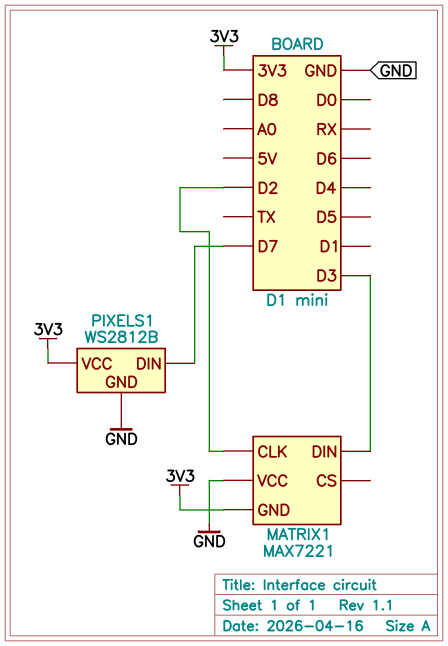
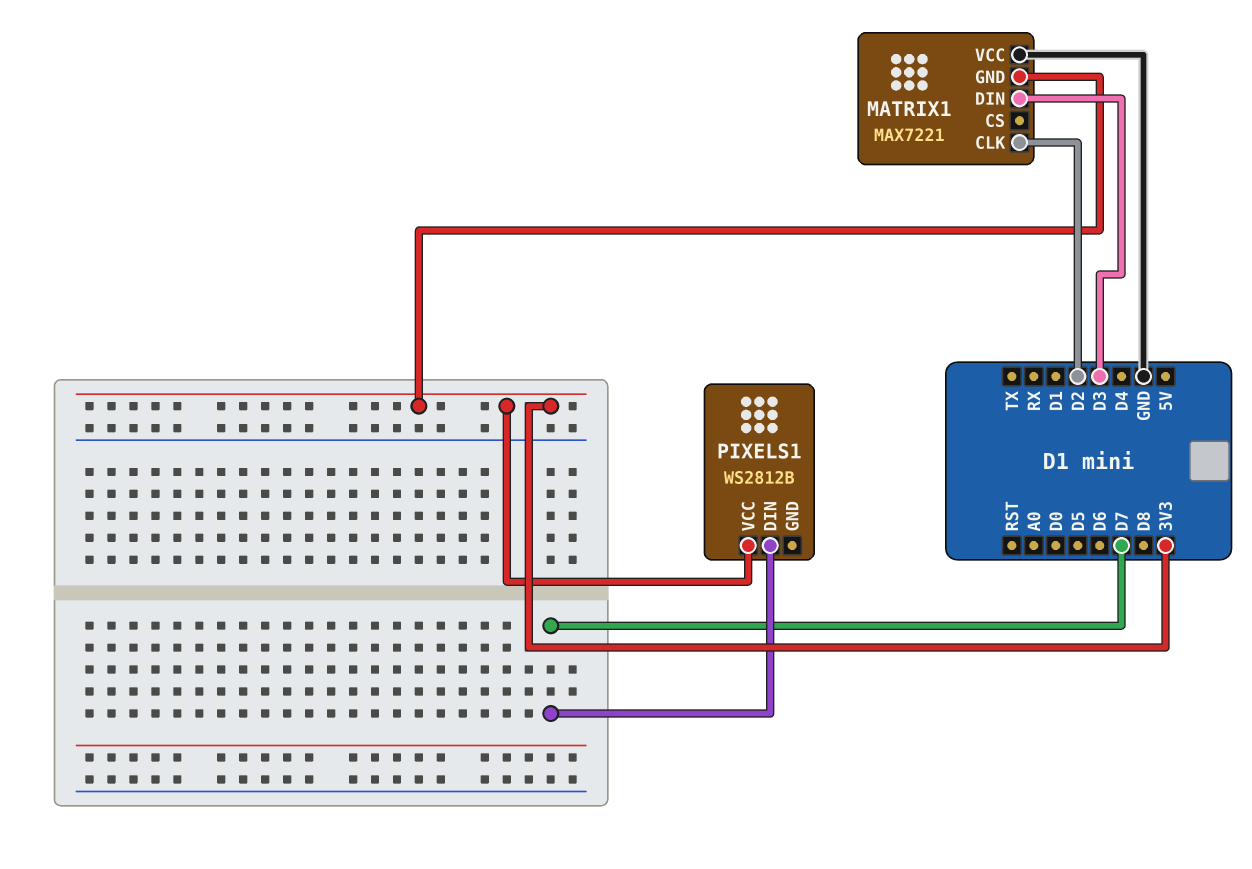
PIXELS1 pin GND: GND -> none

